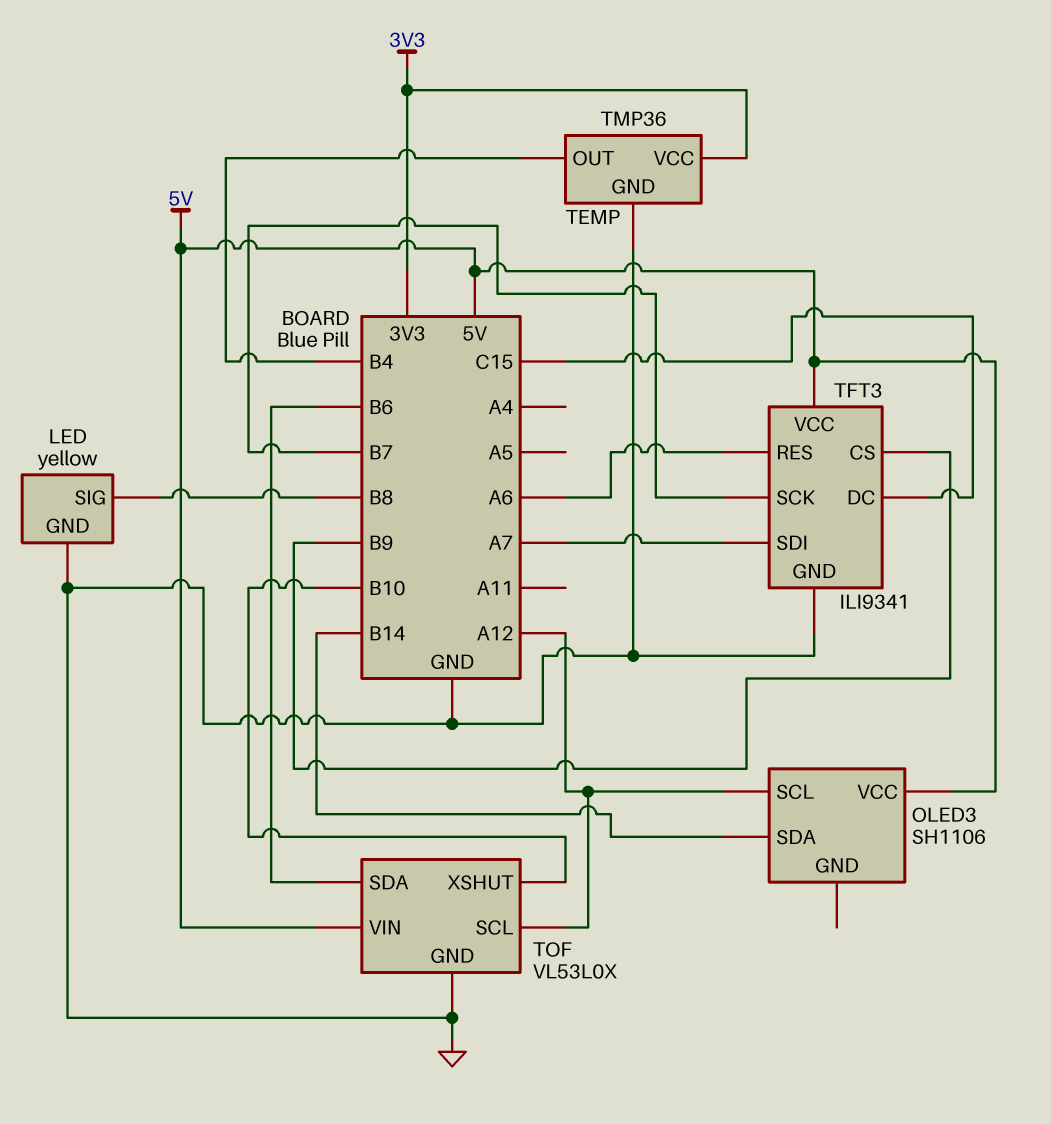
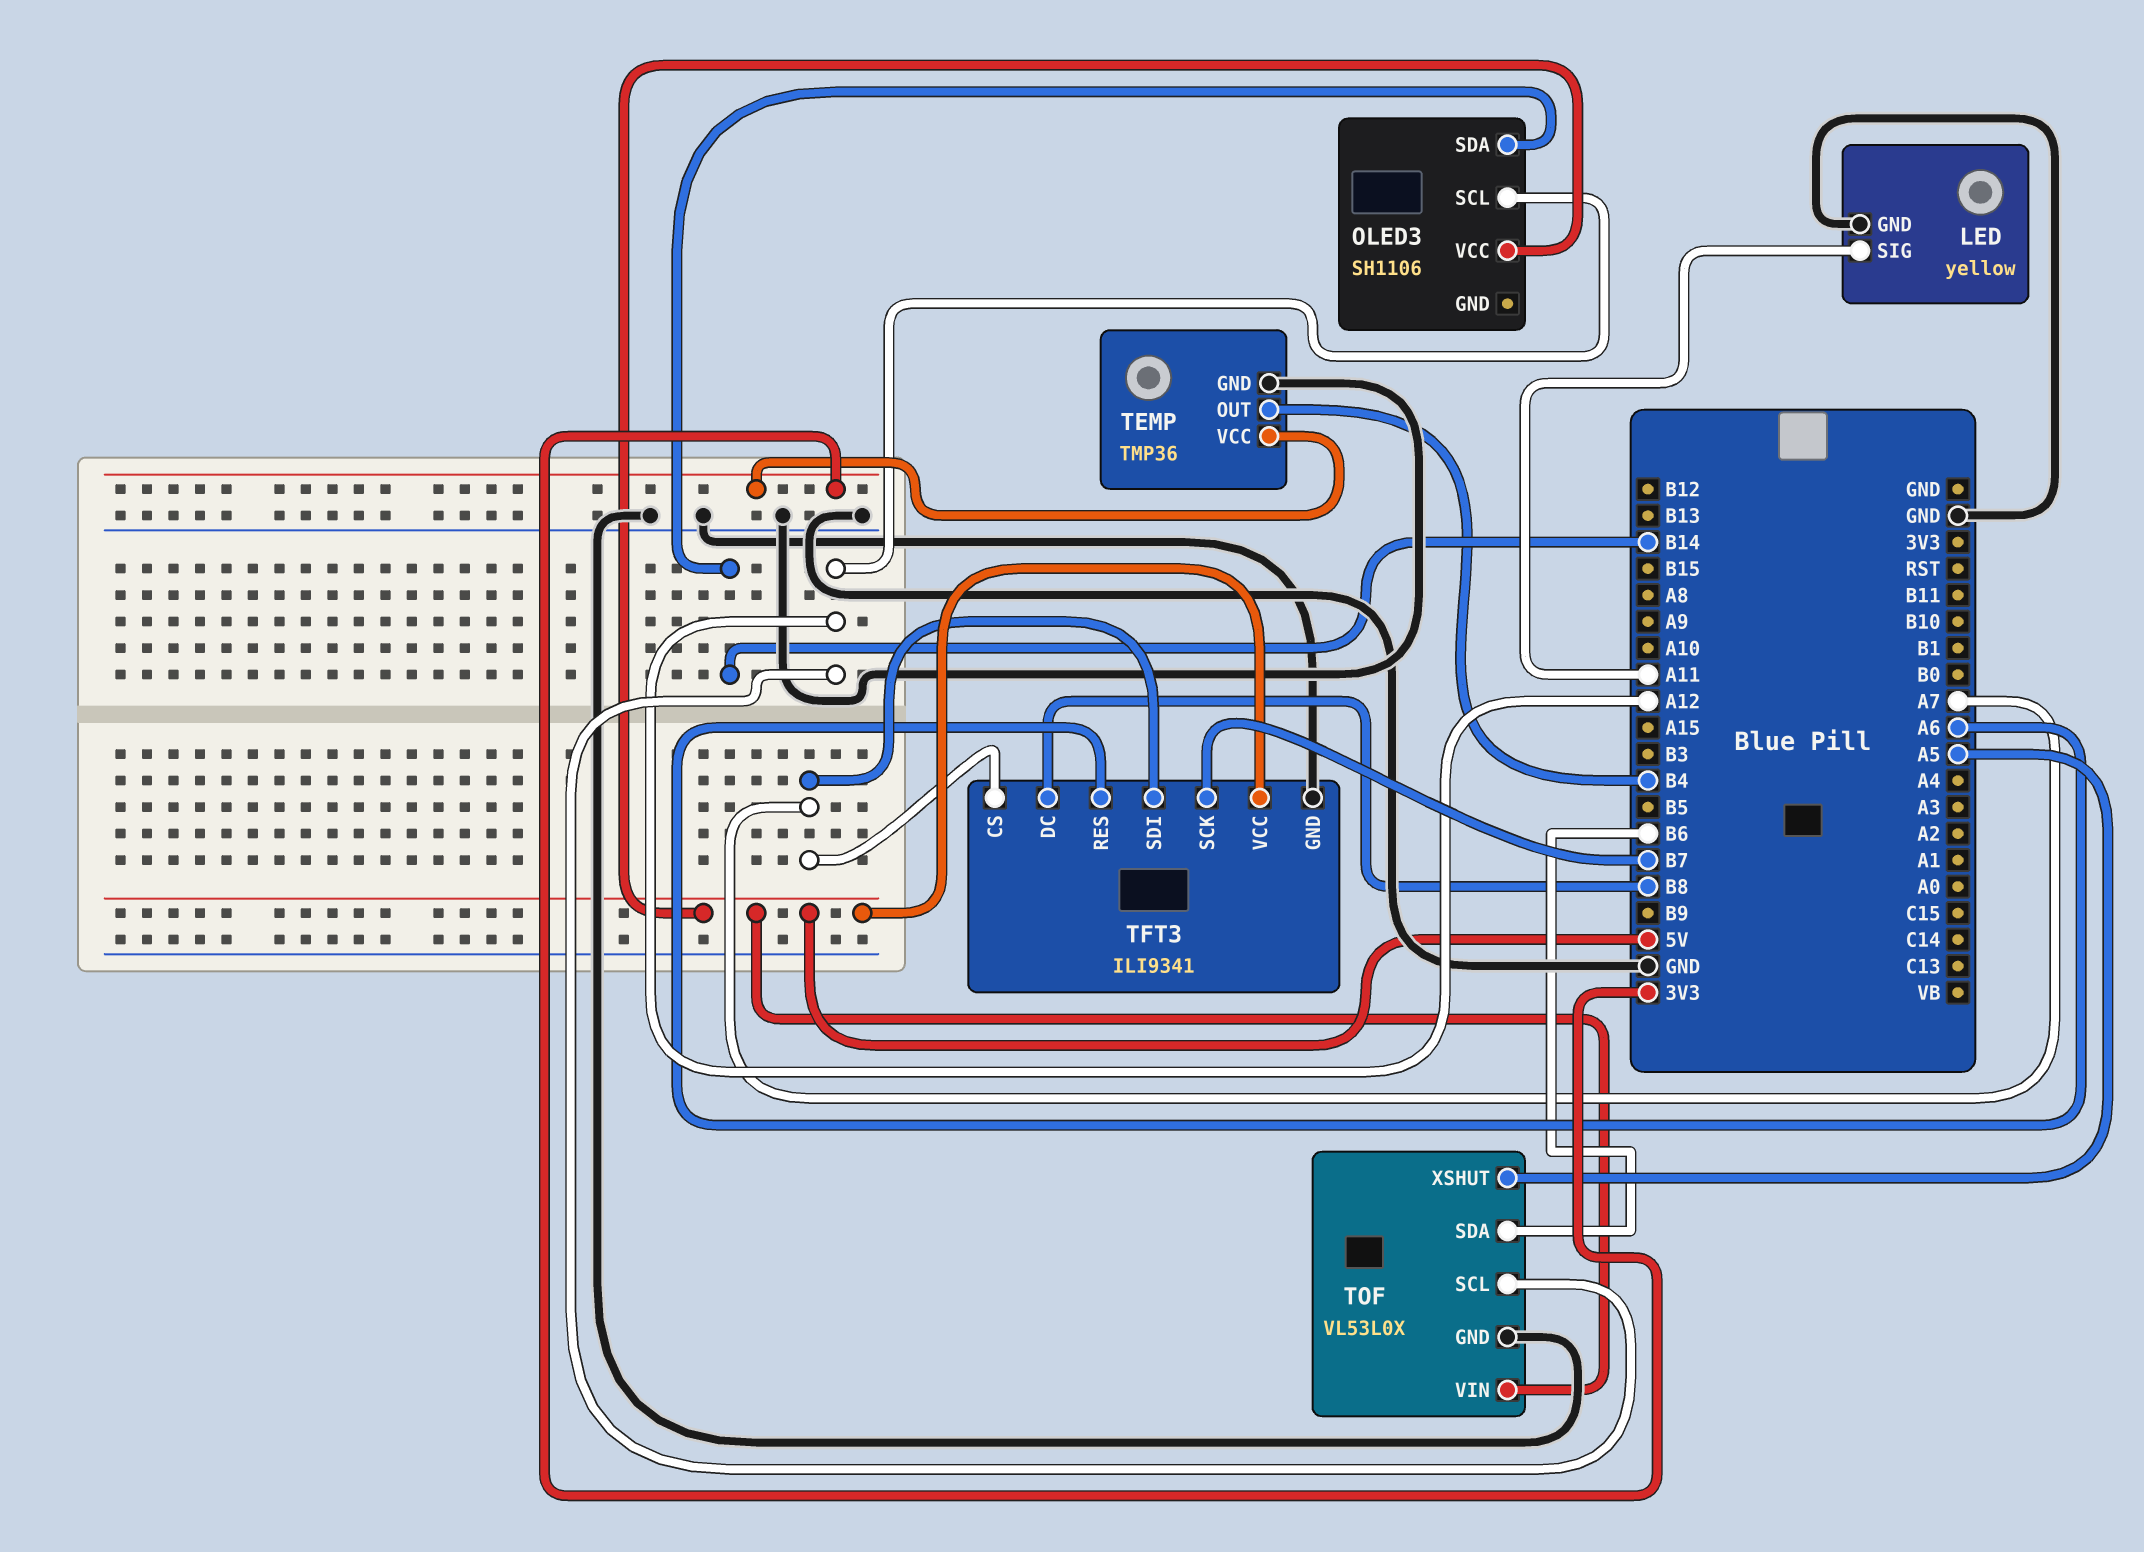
LED pin SIG: B8 -> A11
TFT3 pin CS: B9 -> A7
TFT3 pin DC: C15 -> B8
TOF pin XSHUT: B10 -> A5

